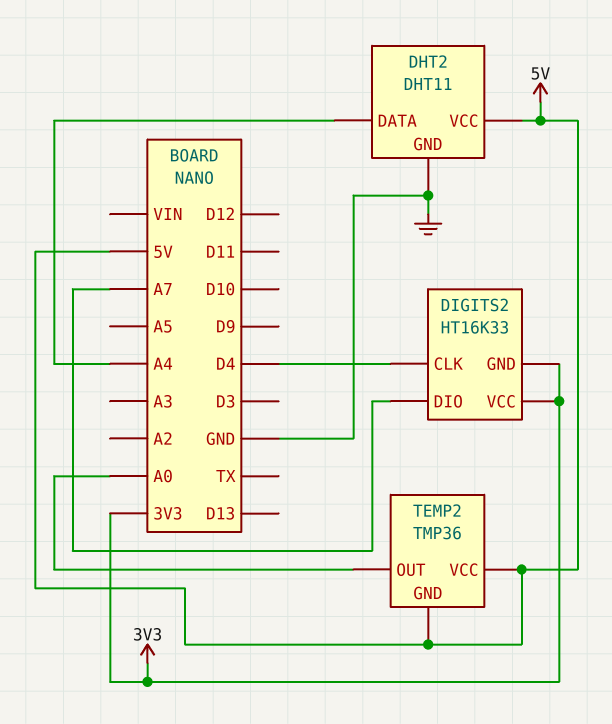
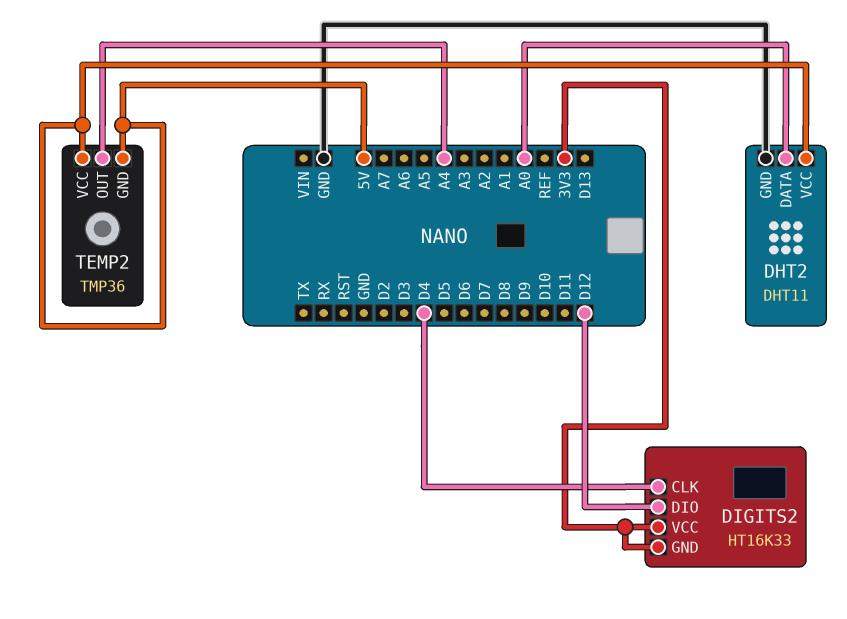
DHT2 pin DATA: A4 -> A0
DIGITS2 pin DIO: A7 -> D12
TEMP2 pin OUT: A0 -> A4

